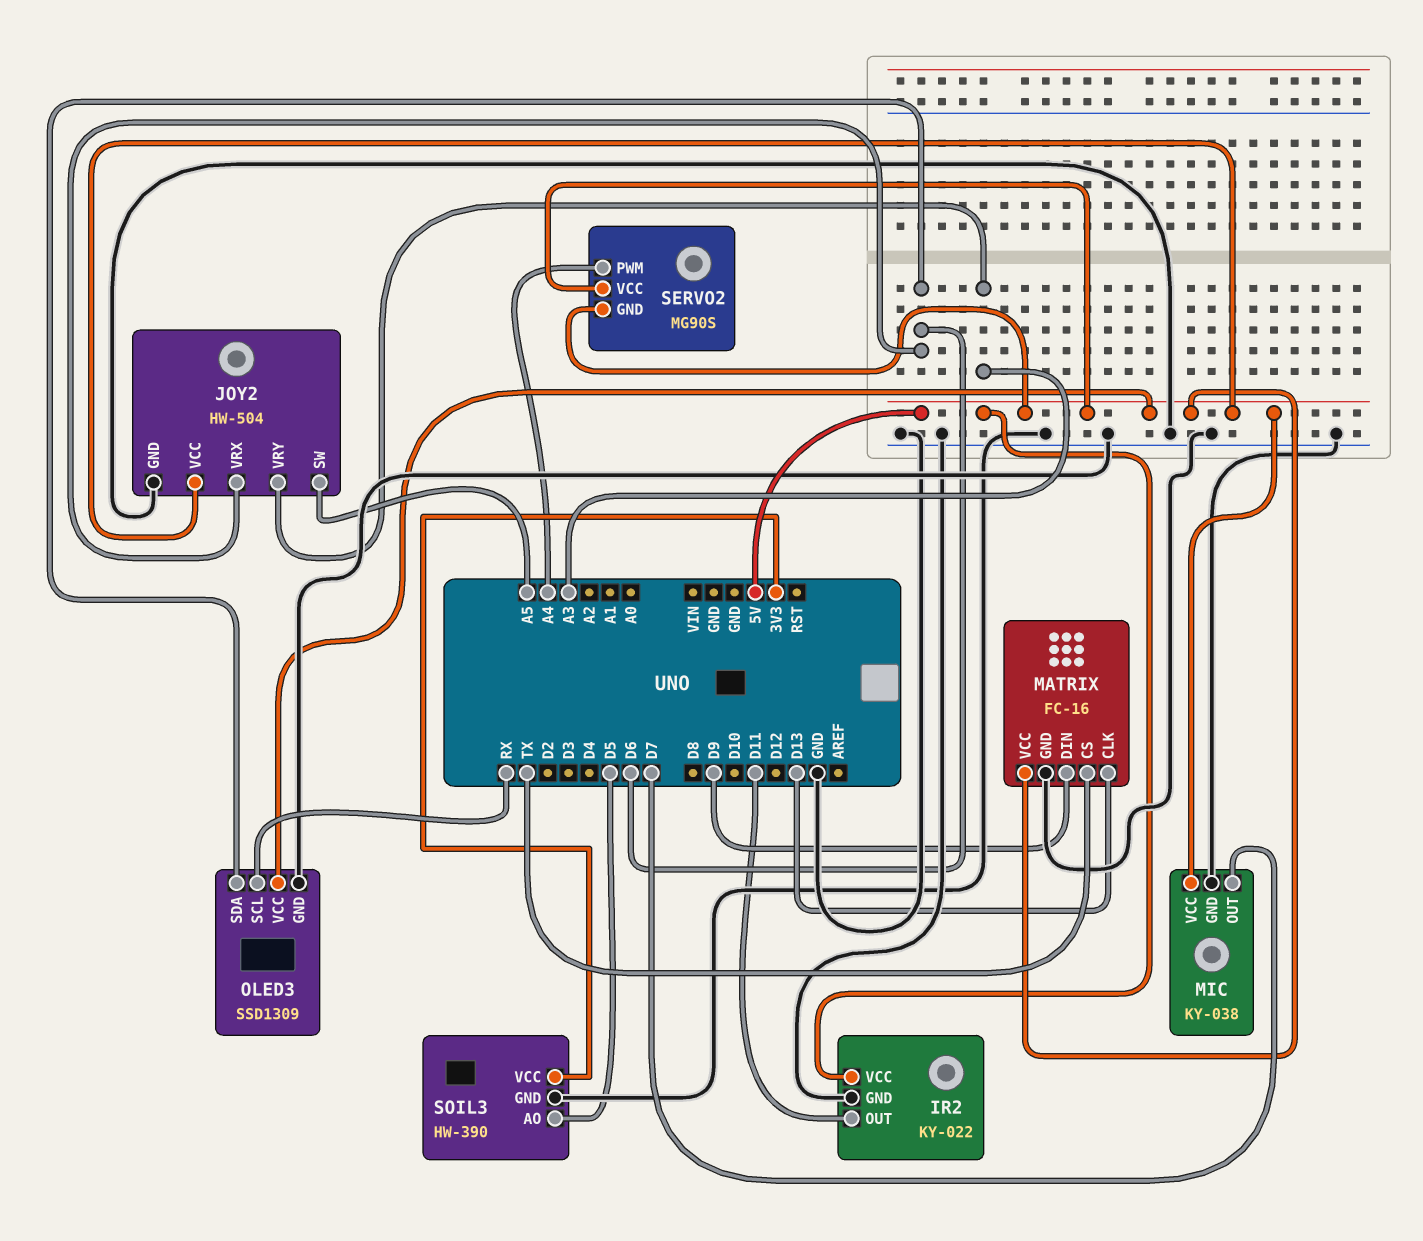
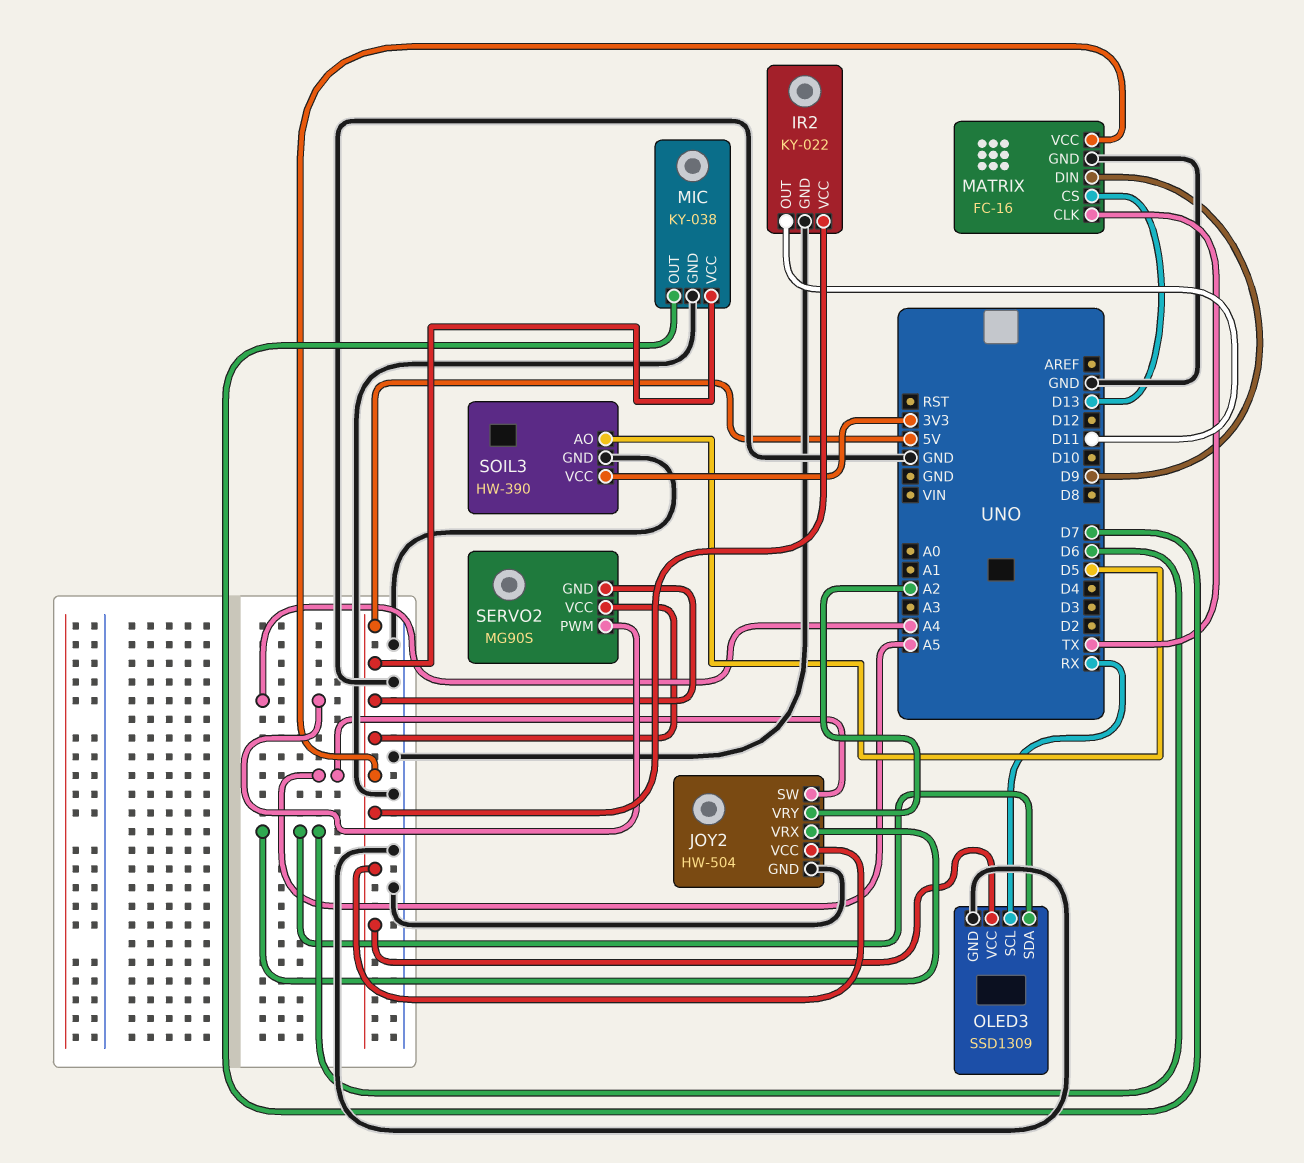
JOY2 pin VRY: A3 -> A2
MATRIX pin CLK: D13 -> TX
MATRIX pin CS: TX -> D13

